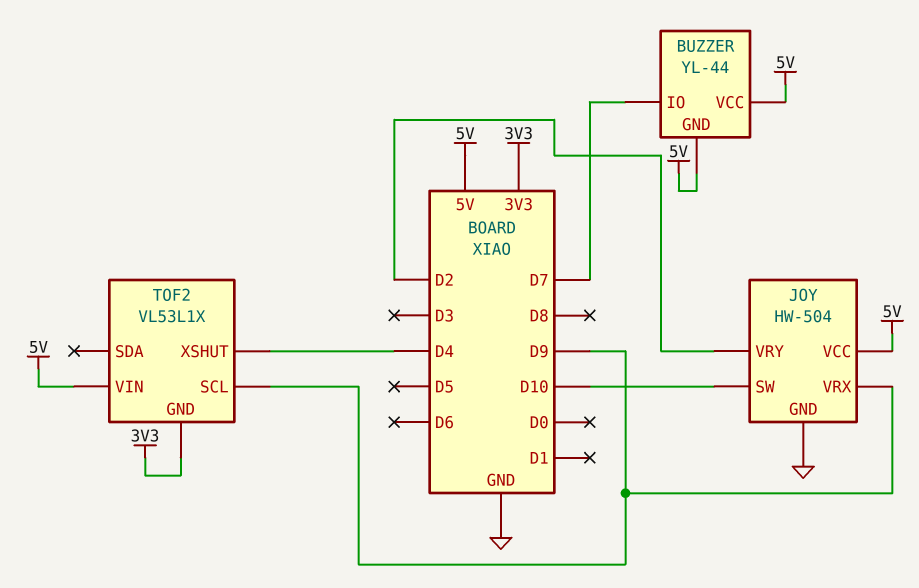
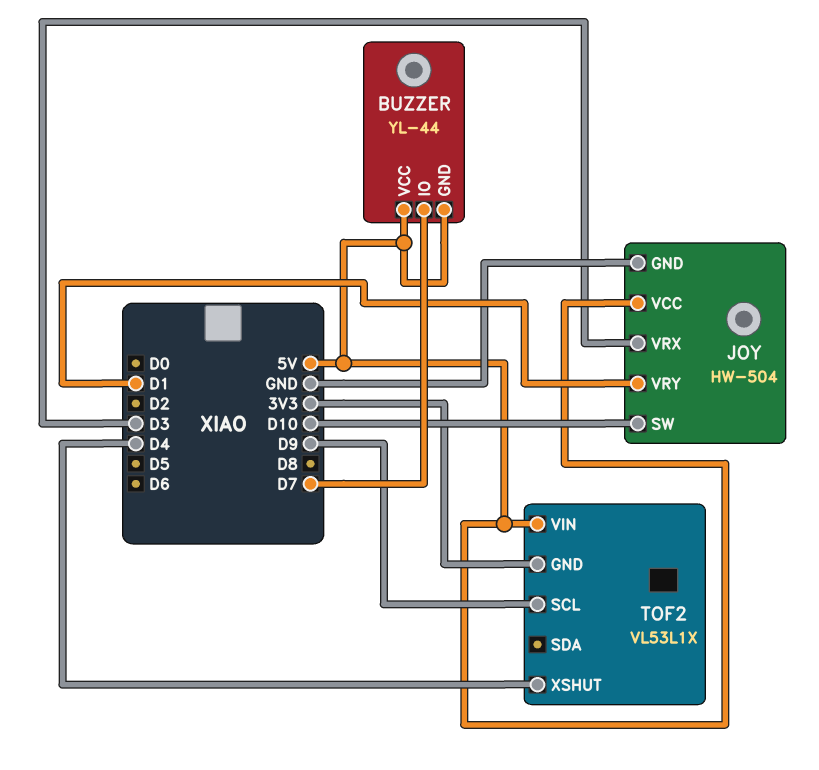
JOY pin VRX: D9 -> D3
JOY pin VRY: D2 -> D1

